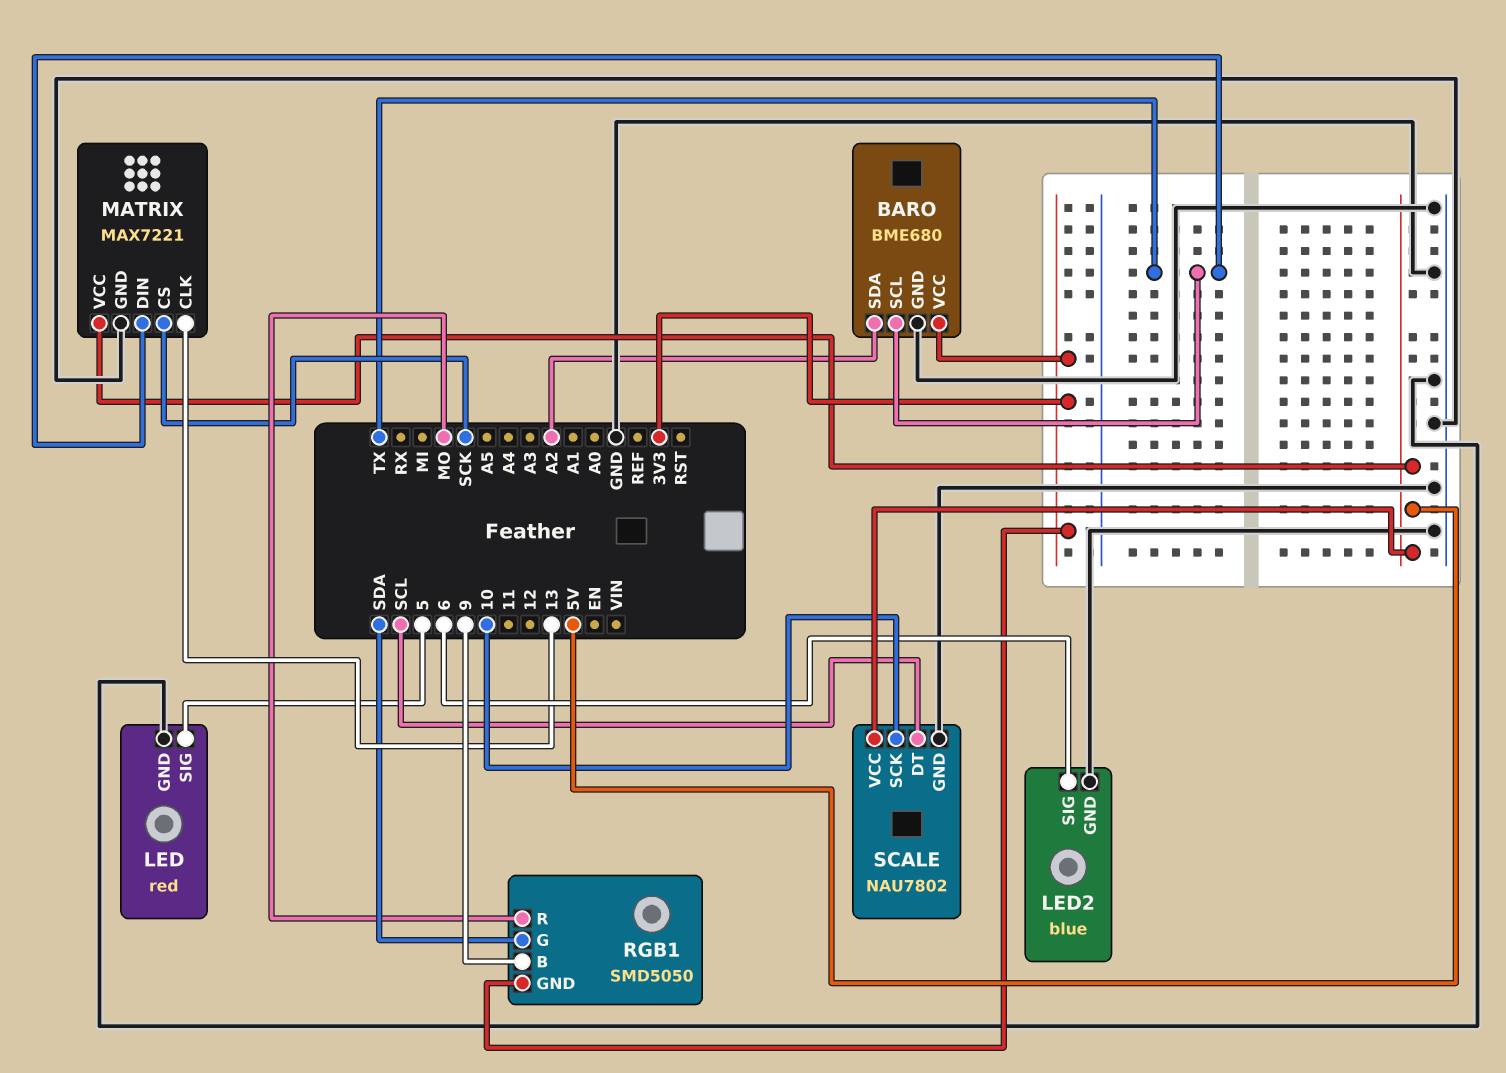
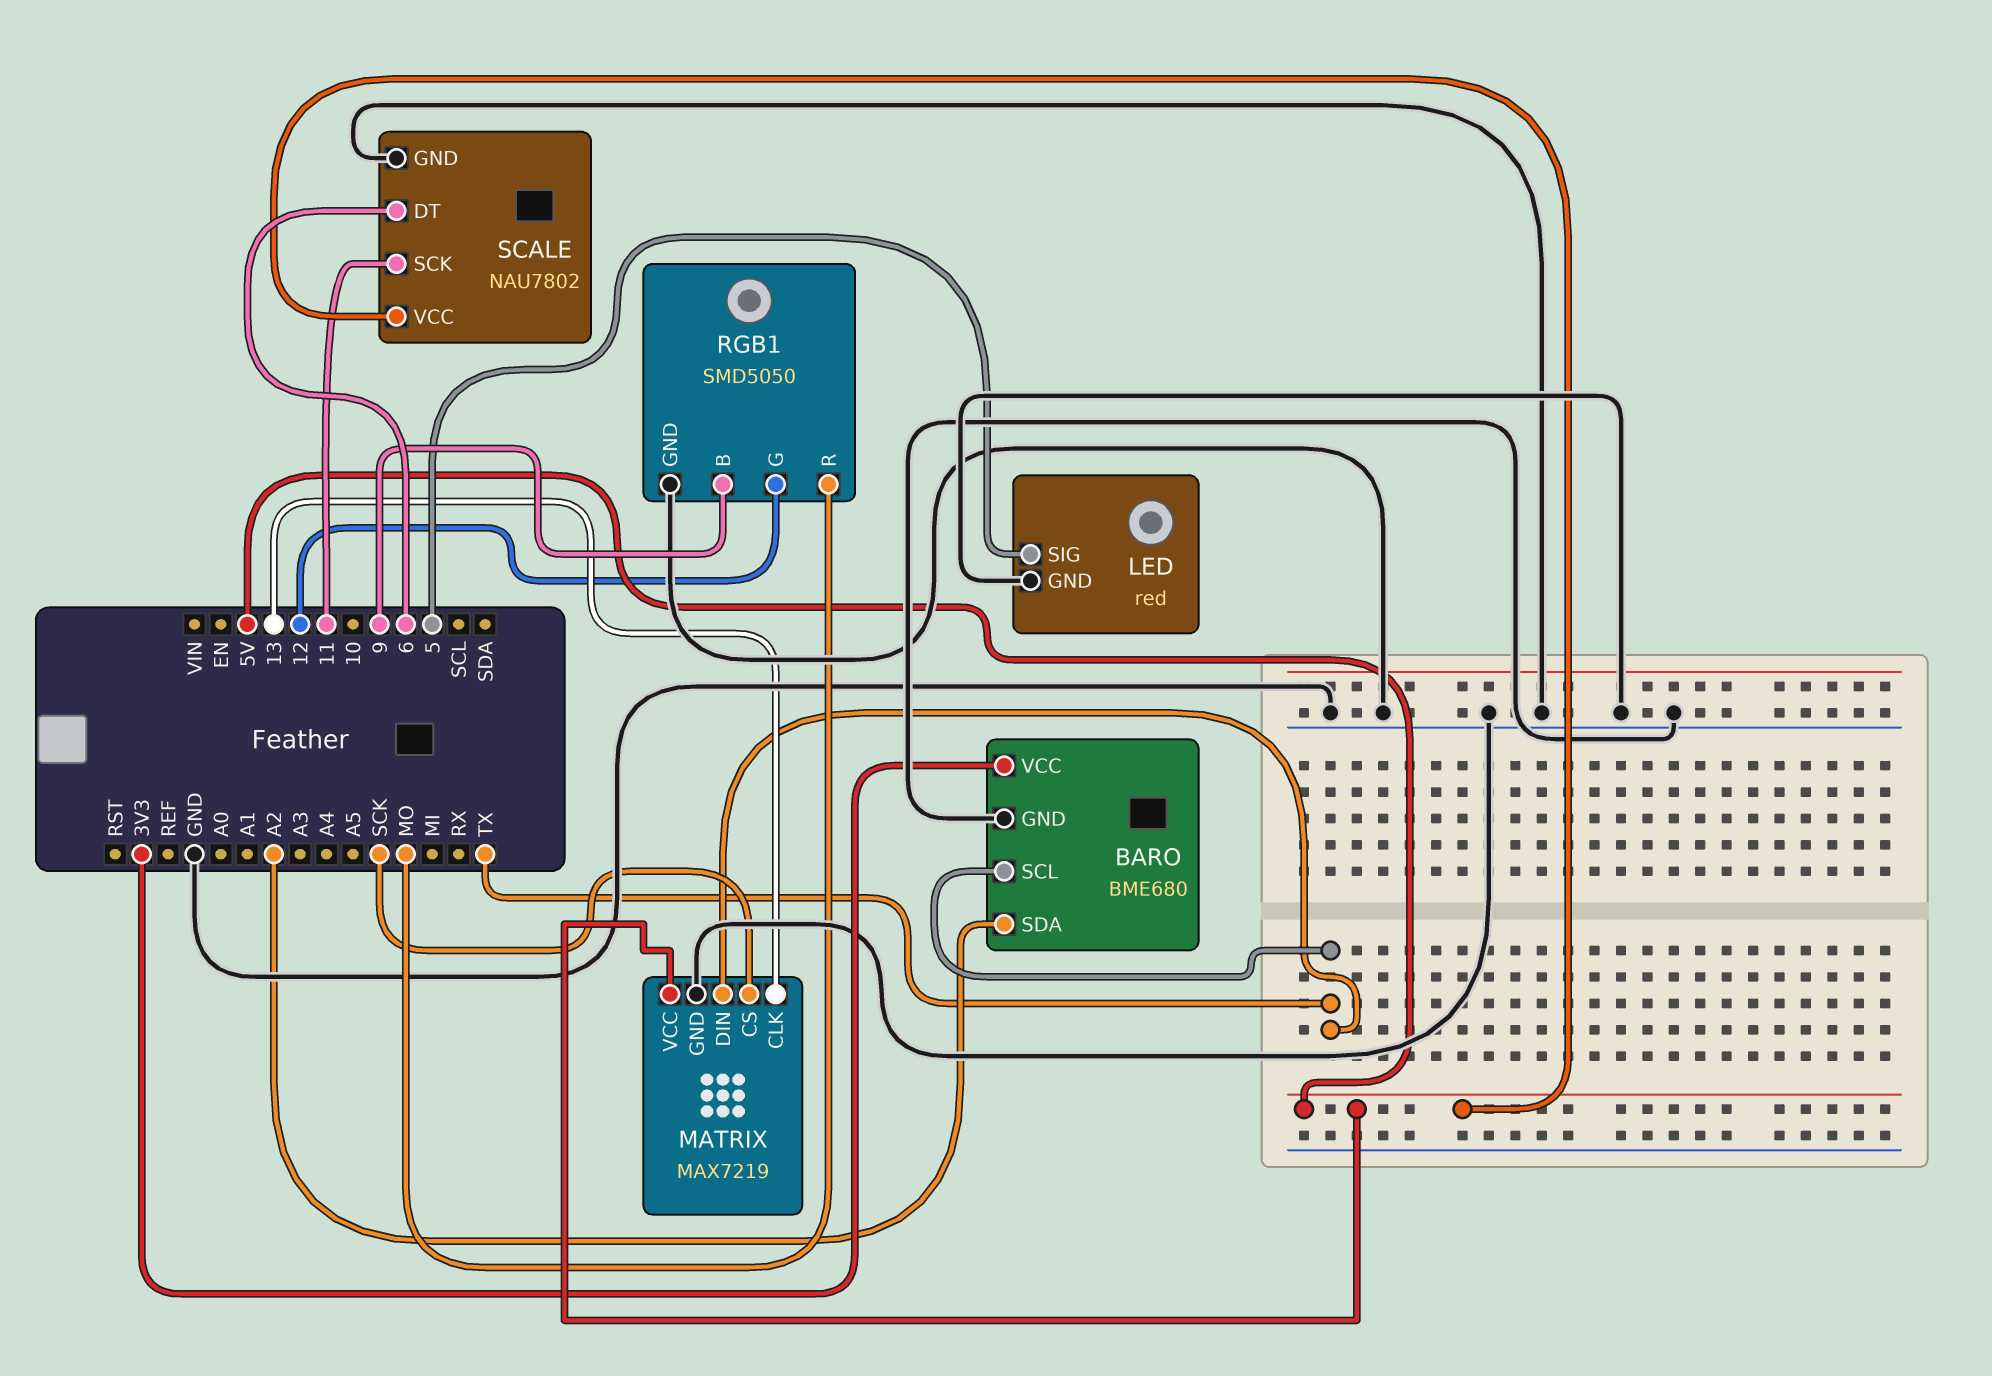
LED2: blue -> none
LED2 pin GND: GND -> none
LED2 pin SIG: 6 -> none
MATRIX: MAX7221 -> MAX7219
RGB1 pin G: SDA -> 12
RGB1 pin GND: 3V3 -> GND
SCALE pin DT: SCL -> 6
SCALE pin SCK: 10 -> 11

